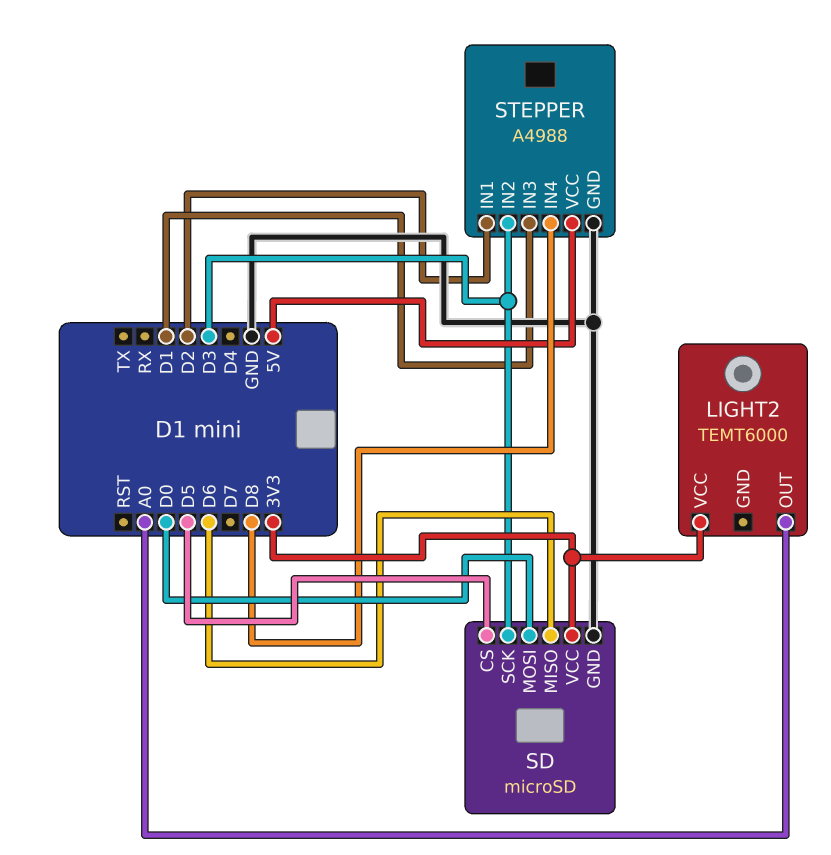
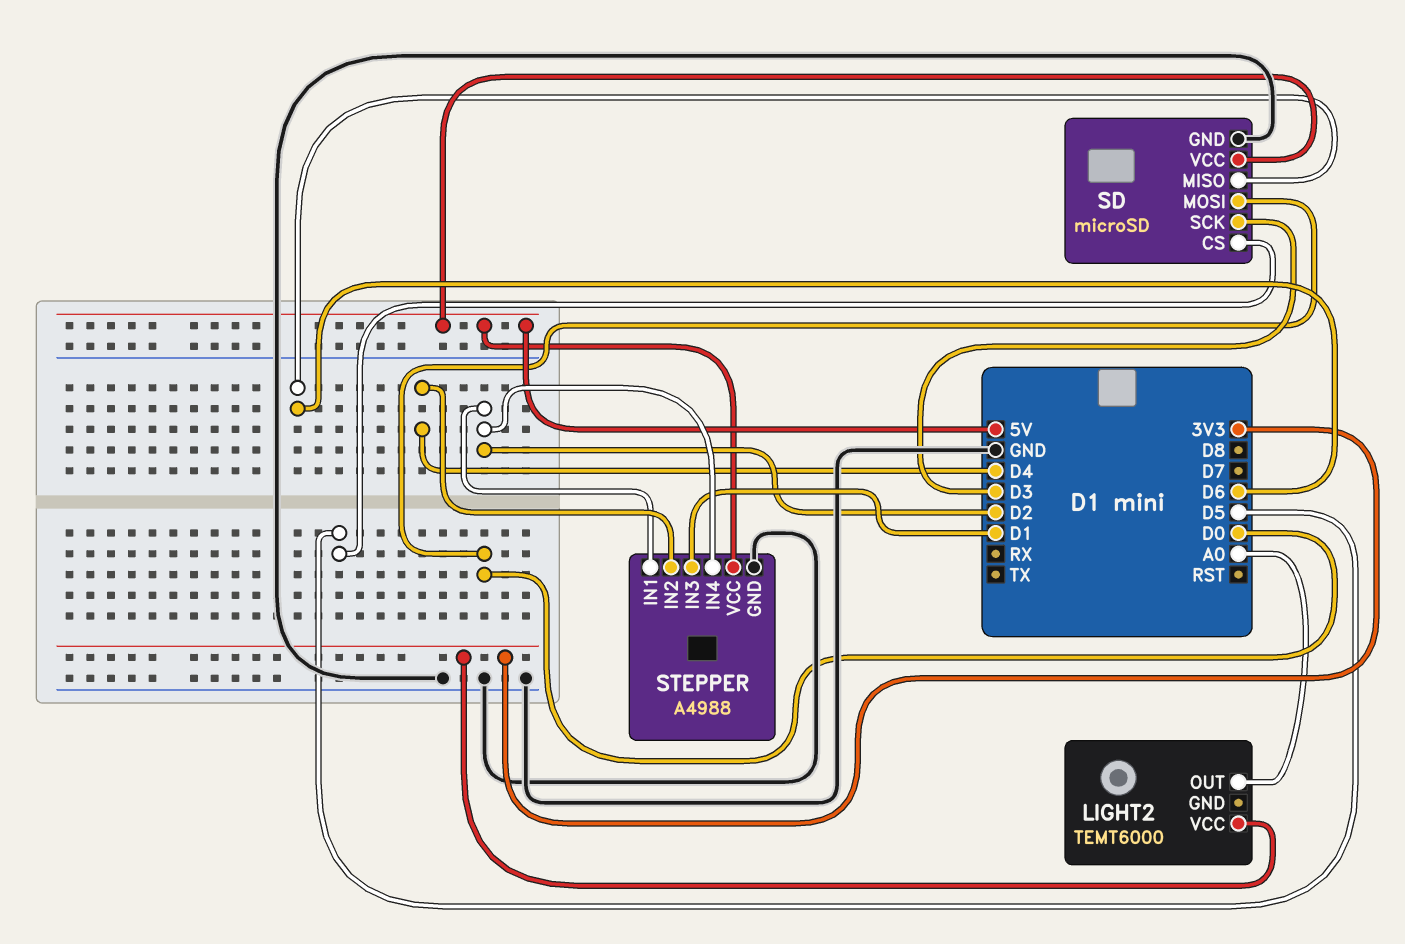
SD pin VCC: 3V3 -> 5V
STEPPER pin IN2: D3 -> D4
STEPPER pin IN4: D8 -> D2

